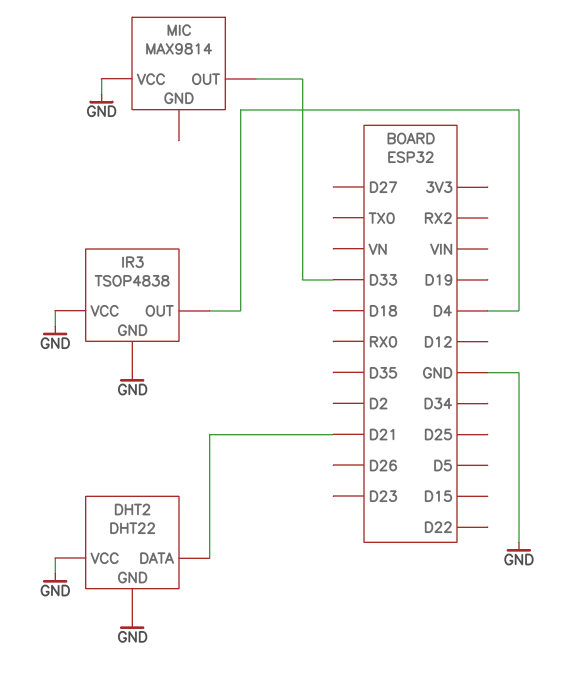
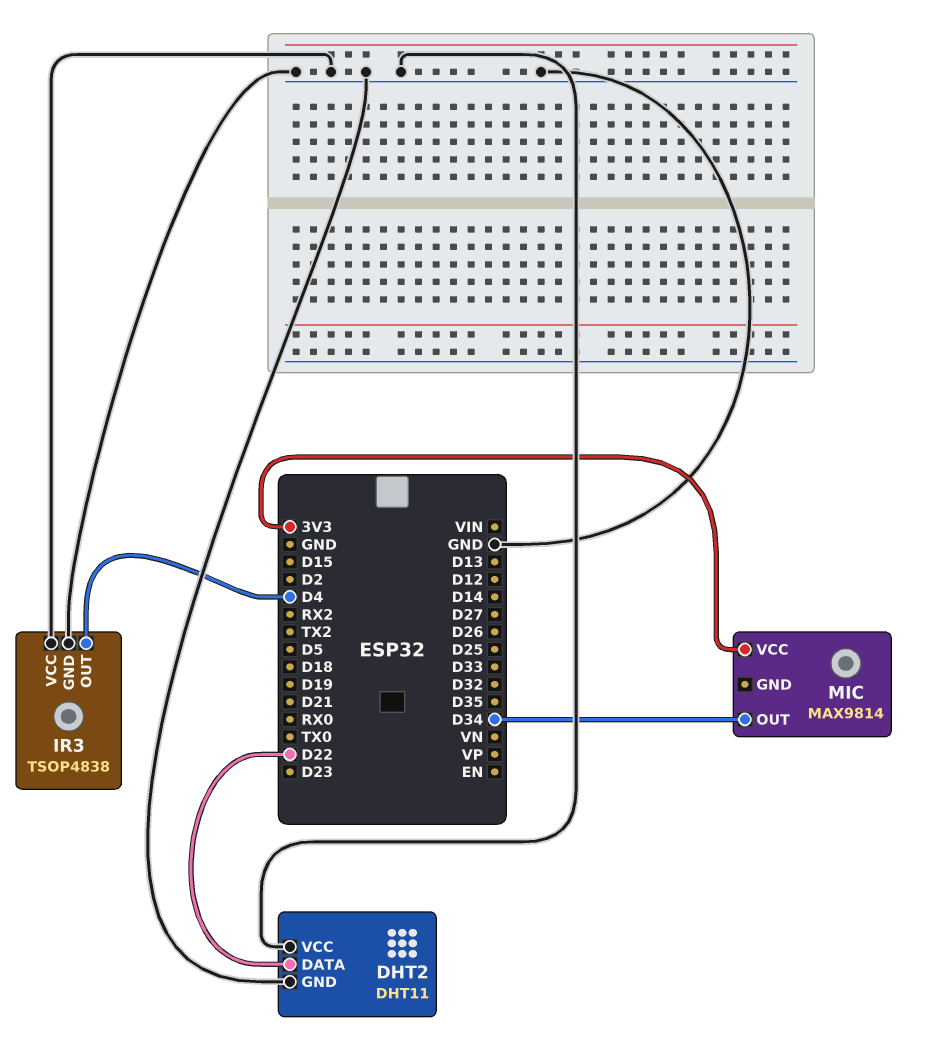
DHT2: DHT22 -> DHT11
DHT2 pin DATA: D21 -> D22
MIC pin OUT: D33 -> D34
MIC pin VCC: GND -> 3V3

